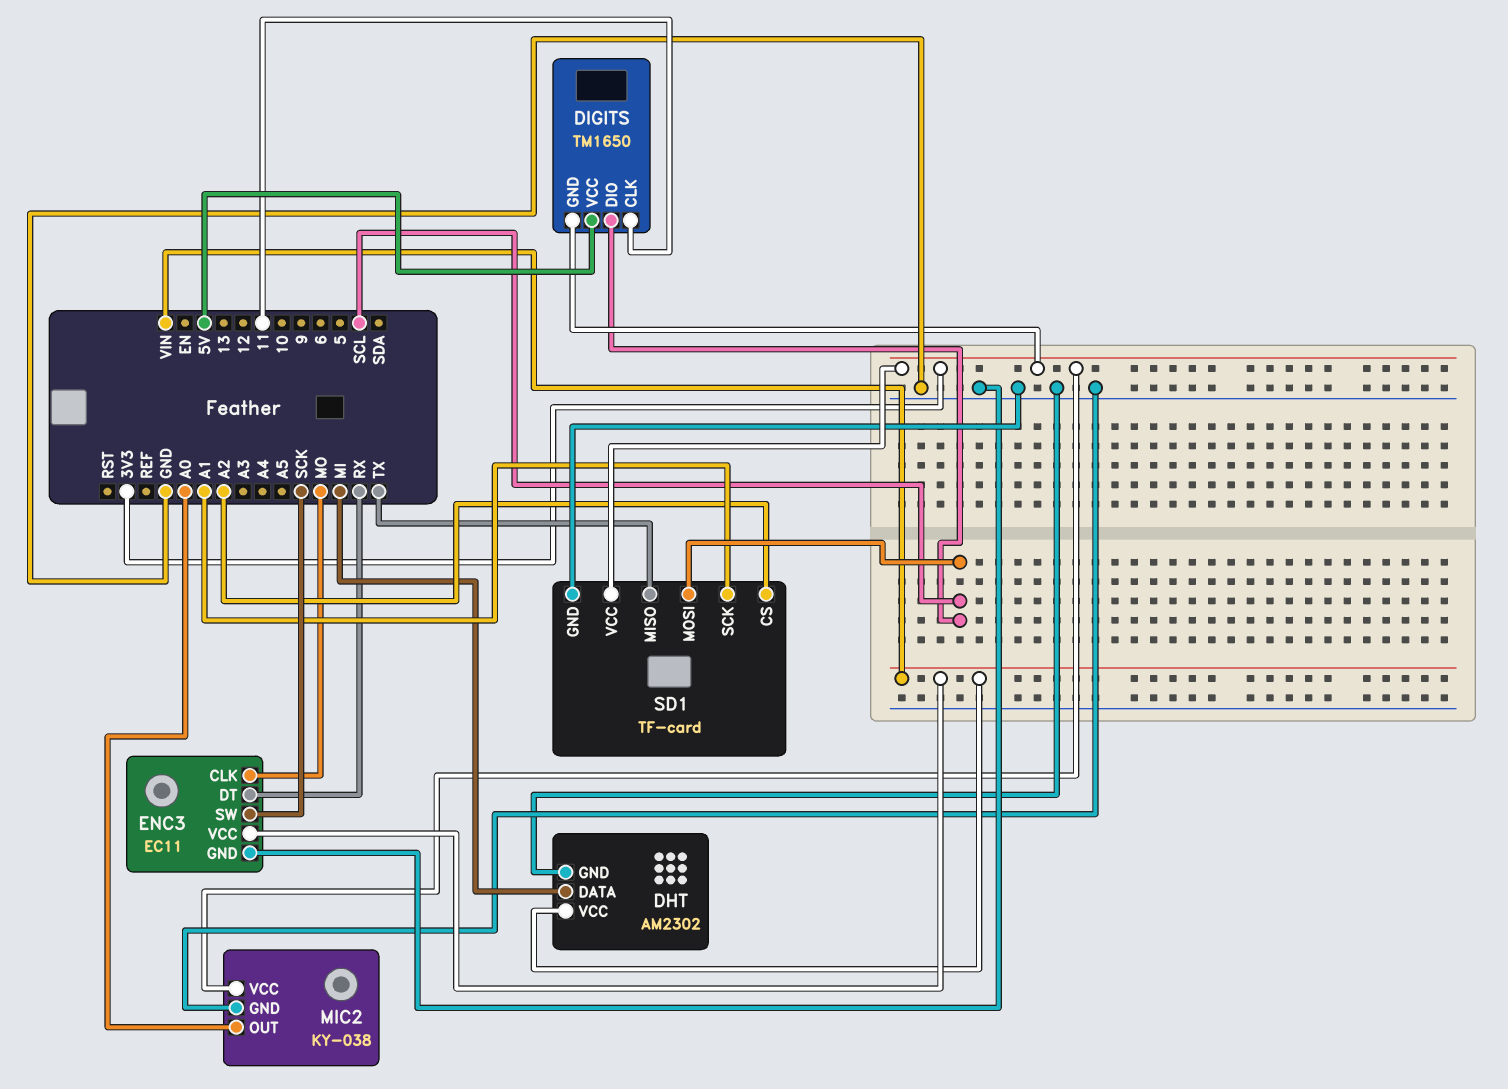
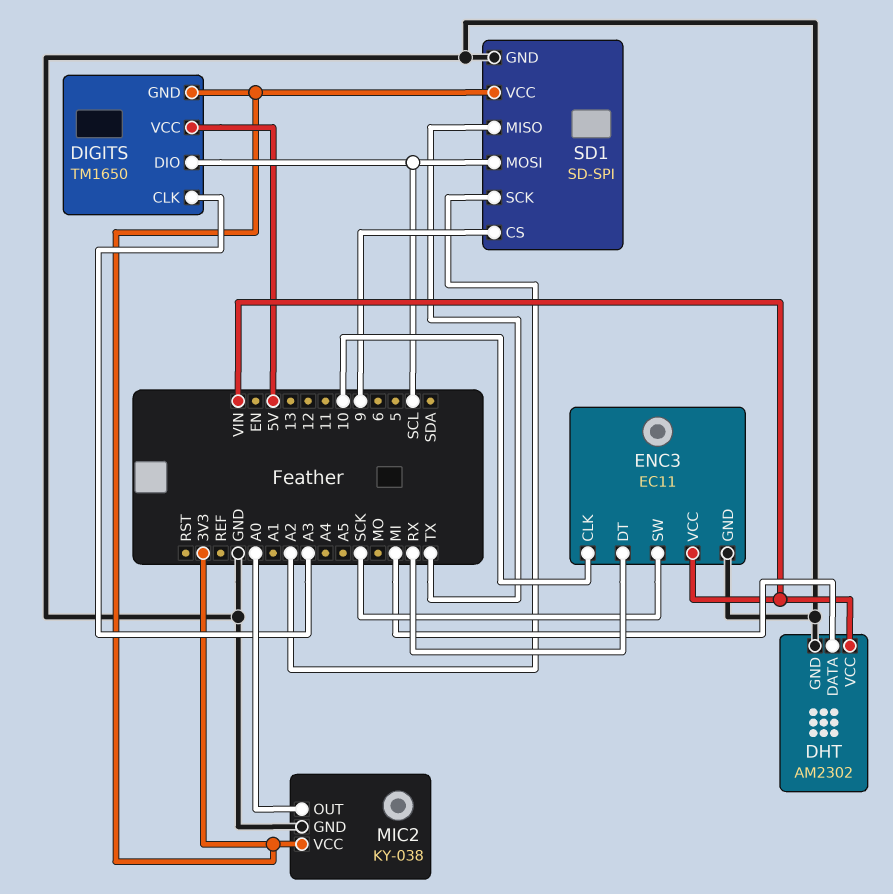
DIGITS pin CLK: 11 -> A3
ENC3 pin CLK: MO -> 10
SD1: TF-card -> SD-SPI
SD1 pin CS: A2 -> 9
SD1 pin SCK: A1 -> A2

